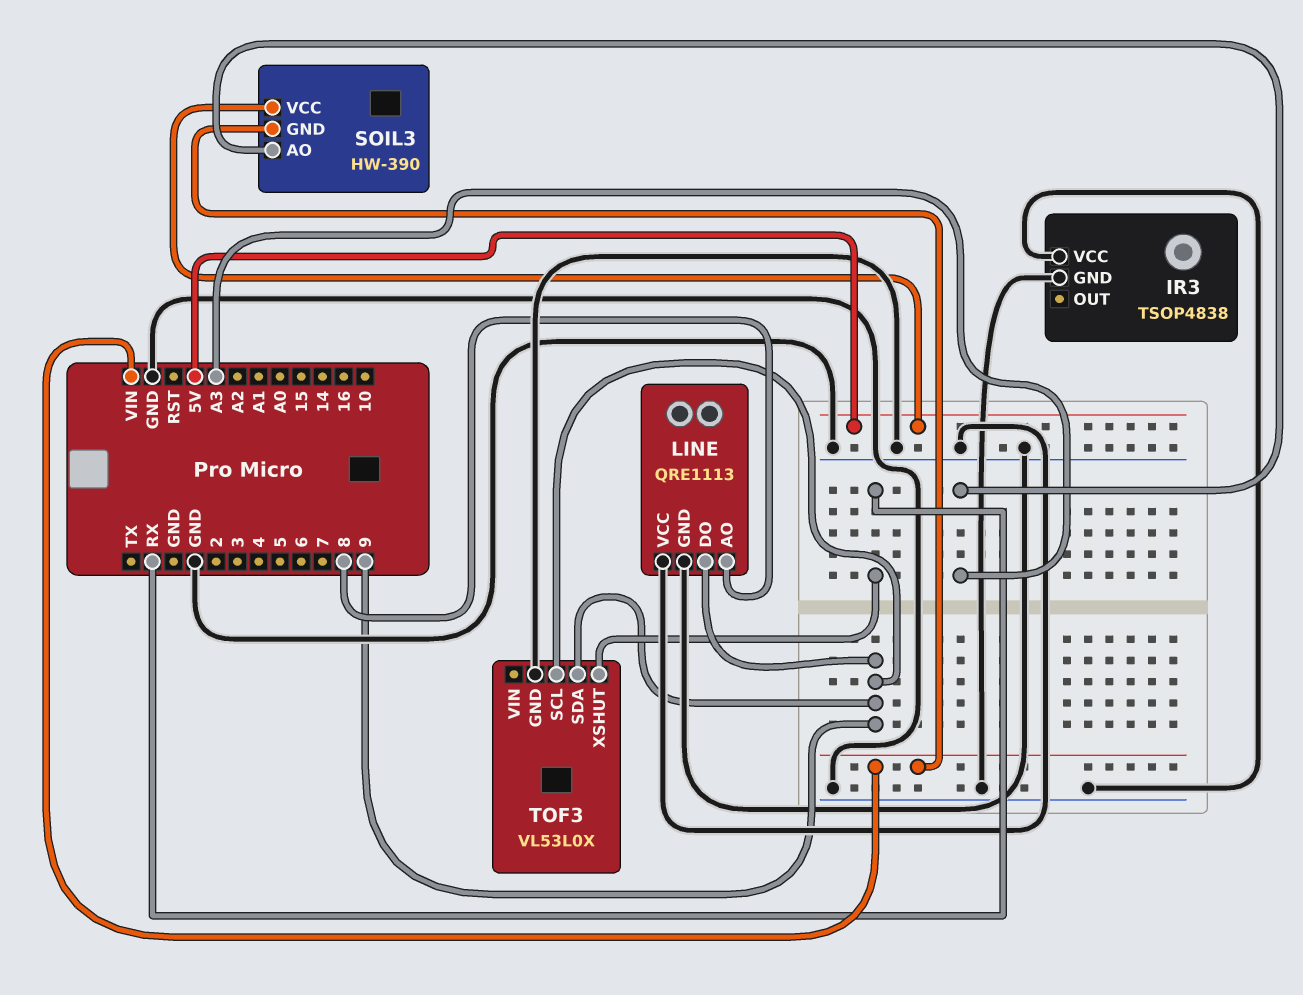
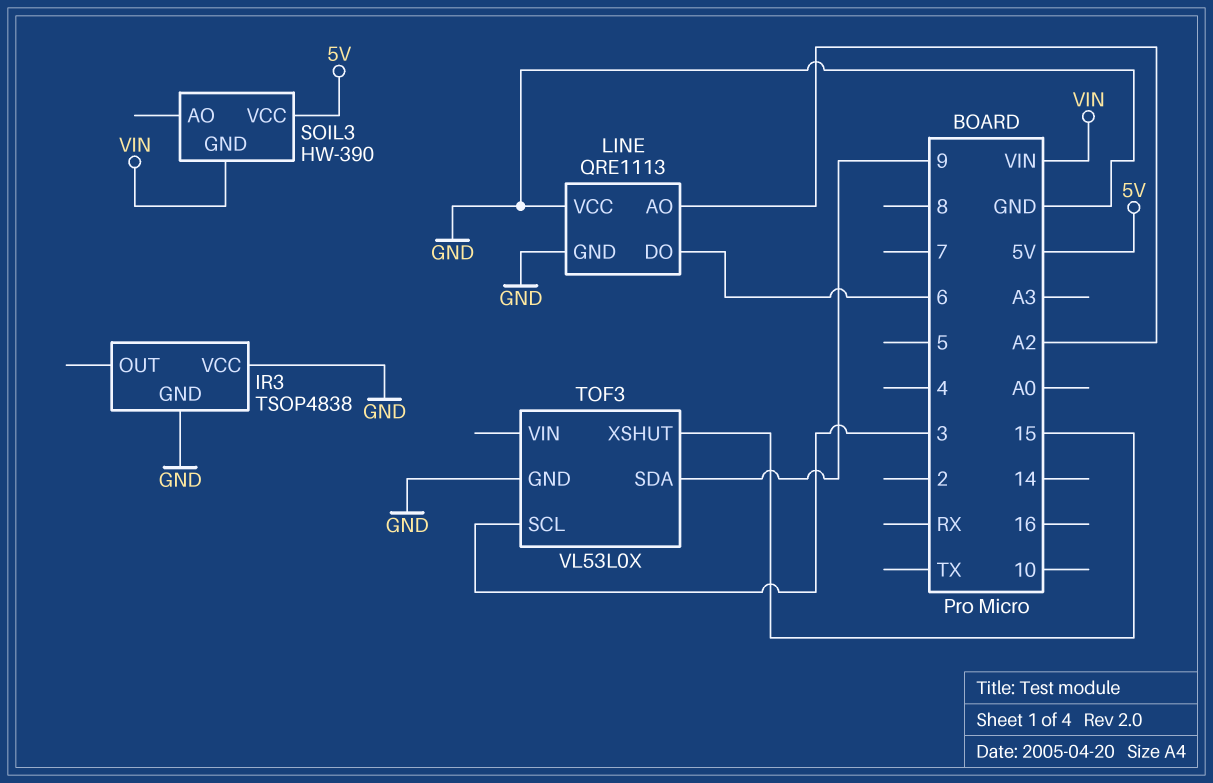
LINE pin AO: 8 -> A2
LINE pin DO: 9 -> 6
SOIL3 pin AO: A3 -> none
TOF3 pin SCL: 9 -> 3
TOF3 pin XSHUT: RX -> 15

